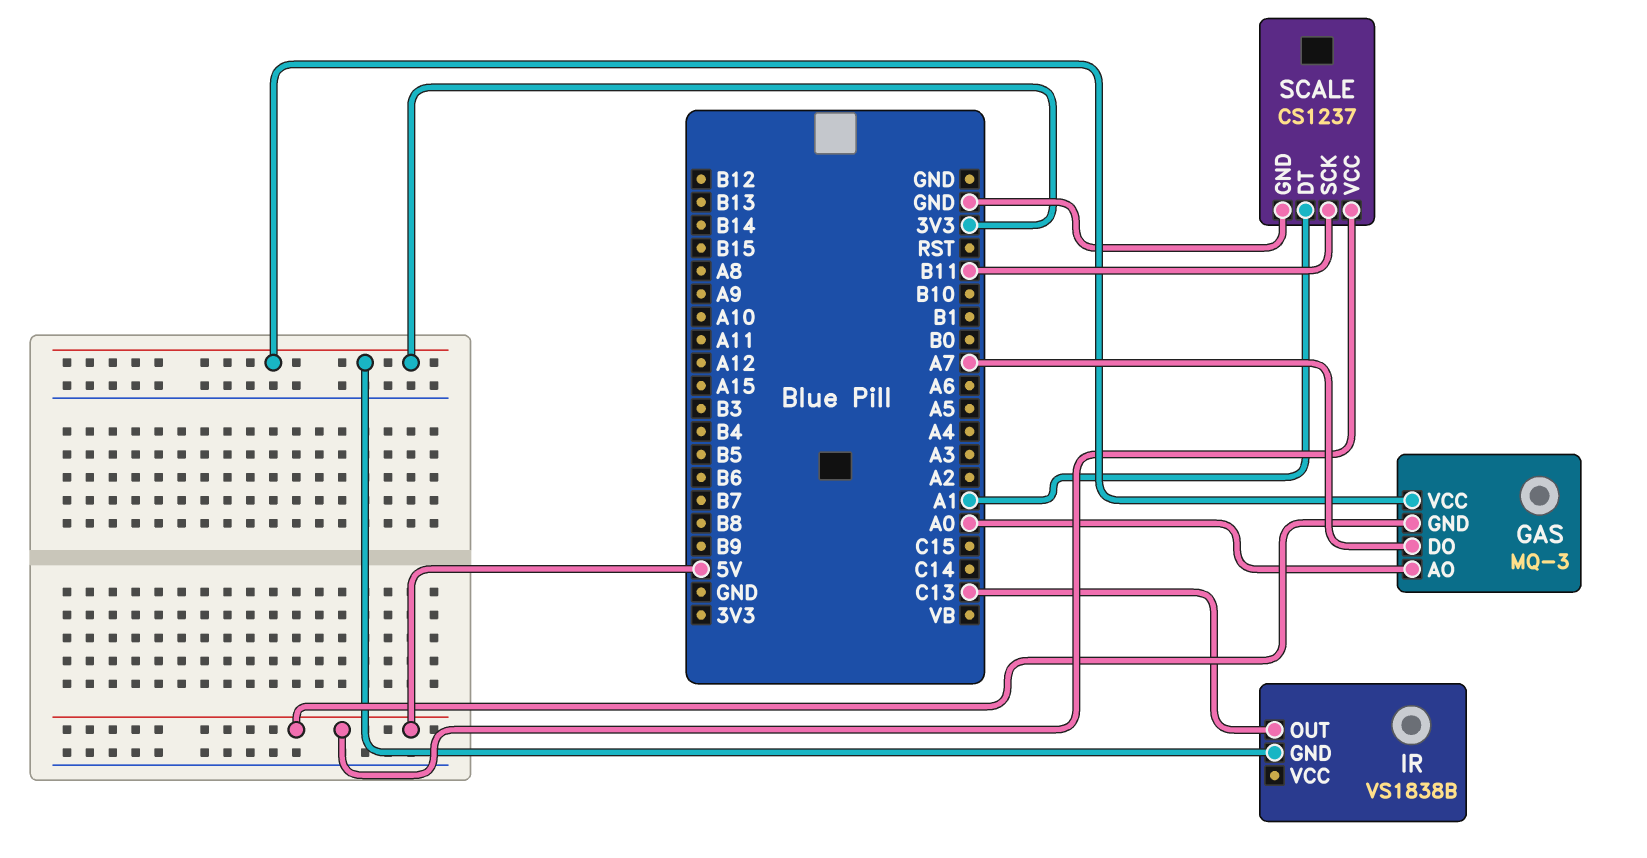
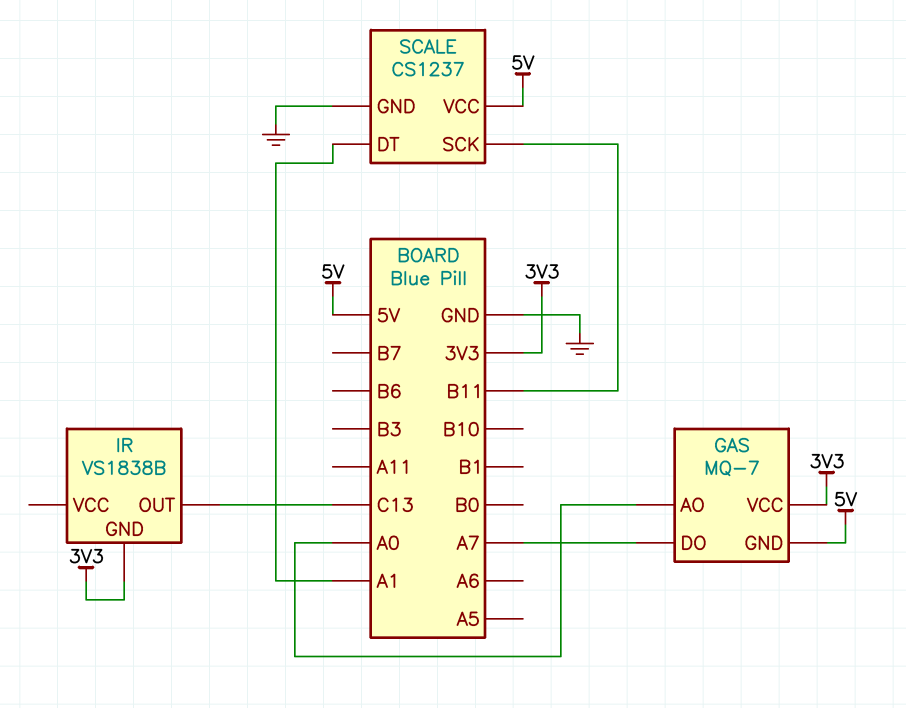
GAS: MQ-3 -> MQ-7

